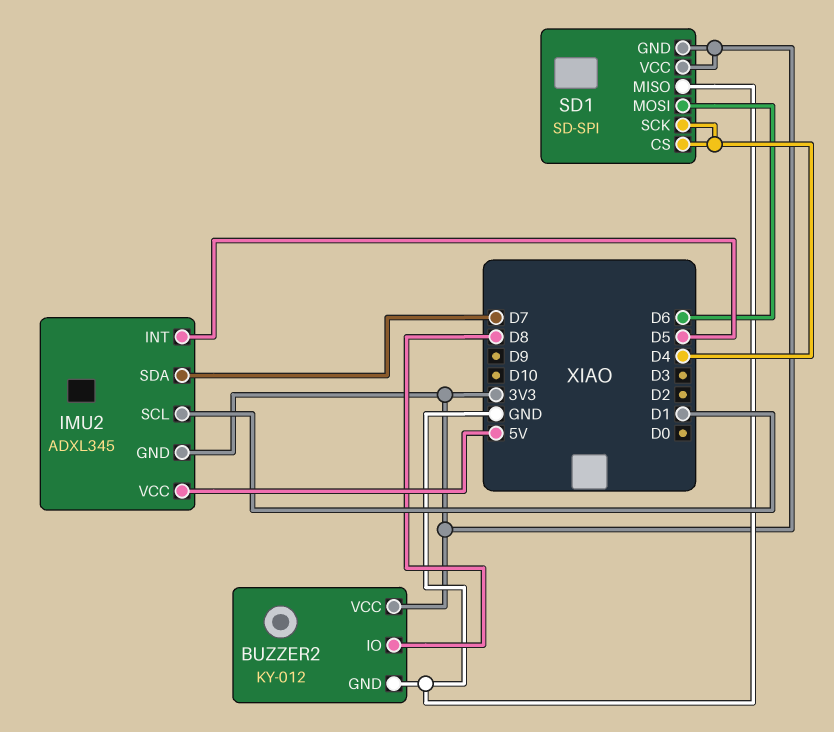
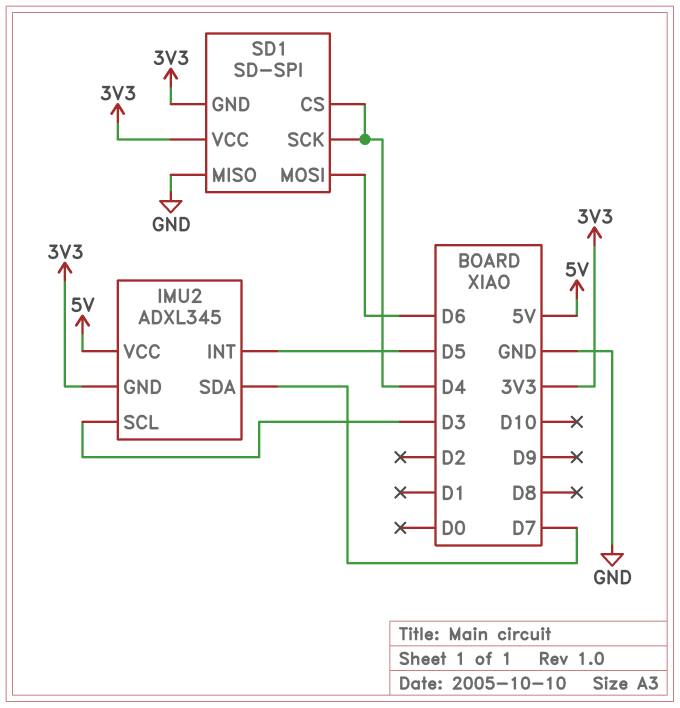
BUZZER2: KY-012 -> none
BUZZER2 pin GND: GND -> none
BUZZER2 pin IO: D8 -> none
BUZZER2 pin VCC: 3V3 -> none
IMU2 pin SCL: D1 -> D3

